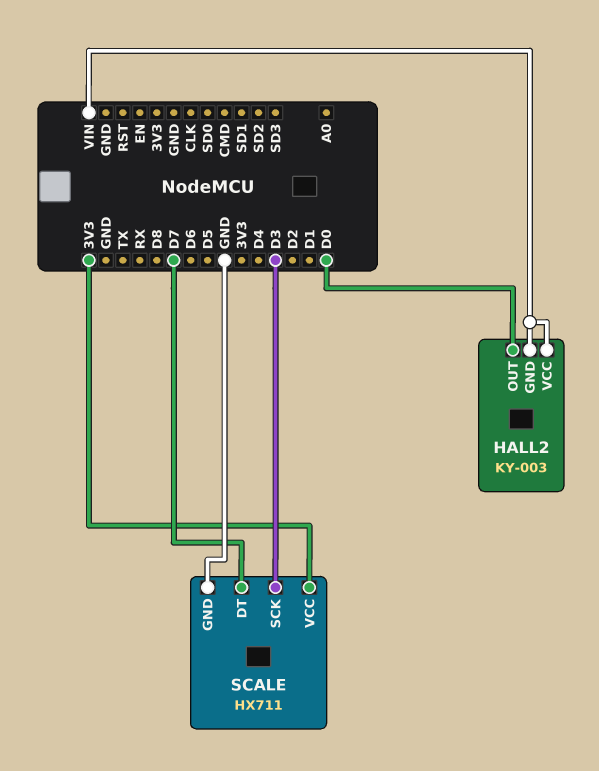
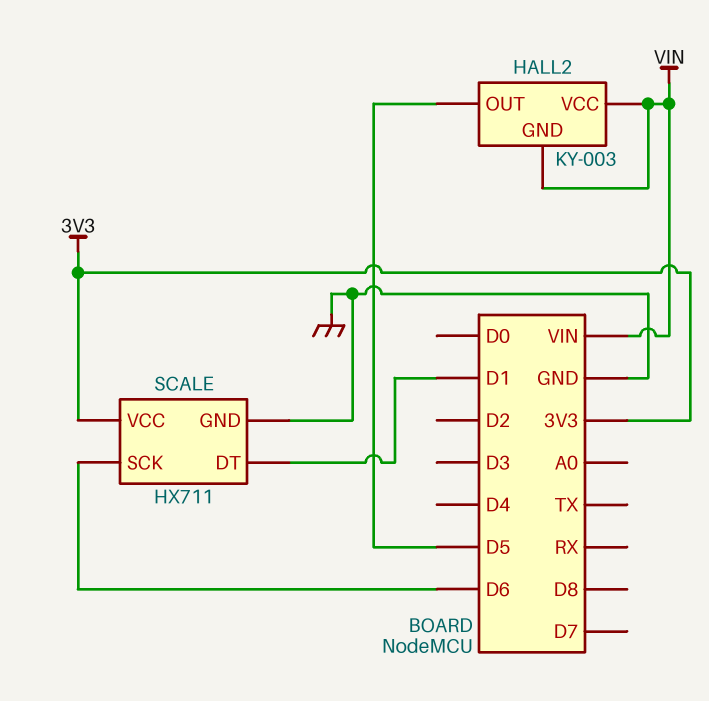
HALL2 pin OUT: D0 -> D5
SCALE pin DT: D7 -> D1
SCALE pin SCK: D3 -> D6

